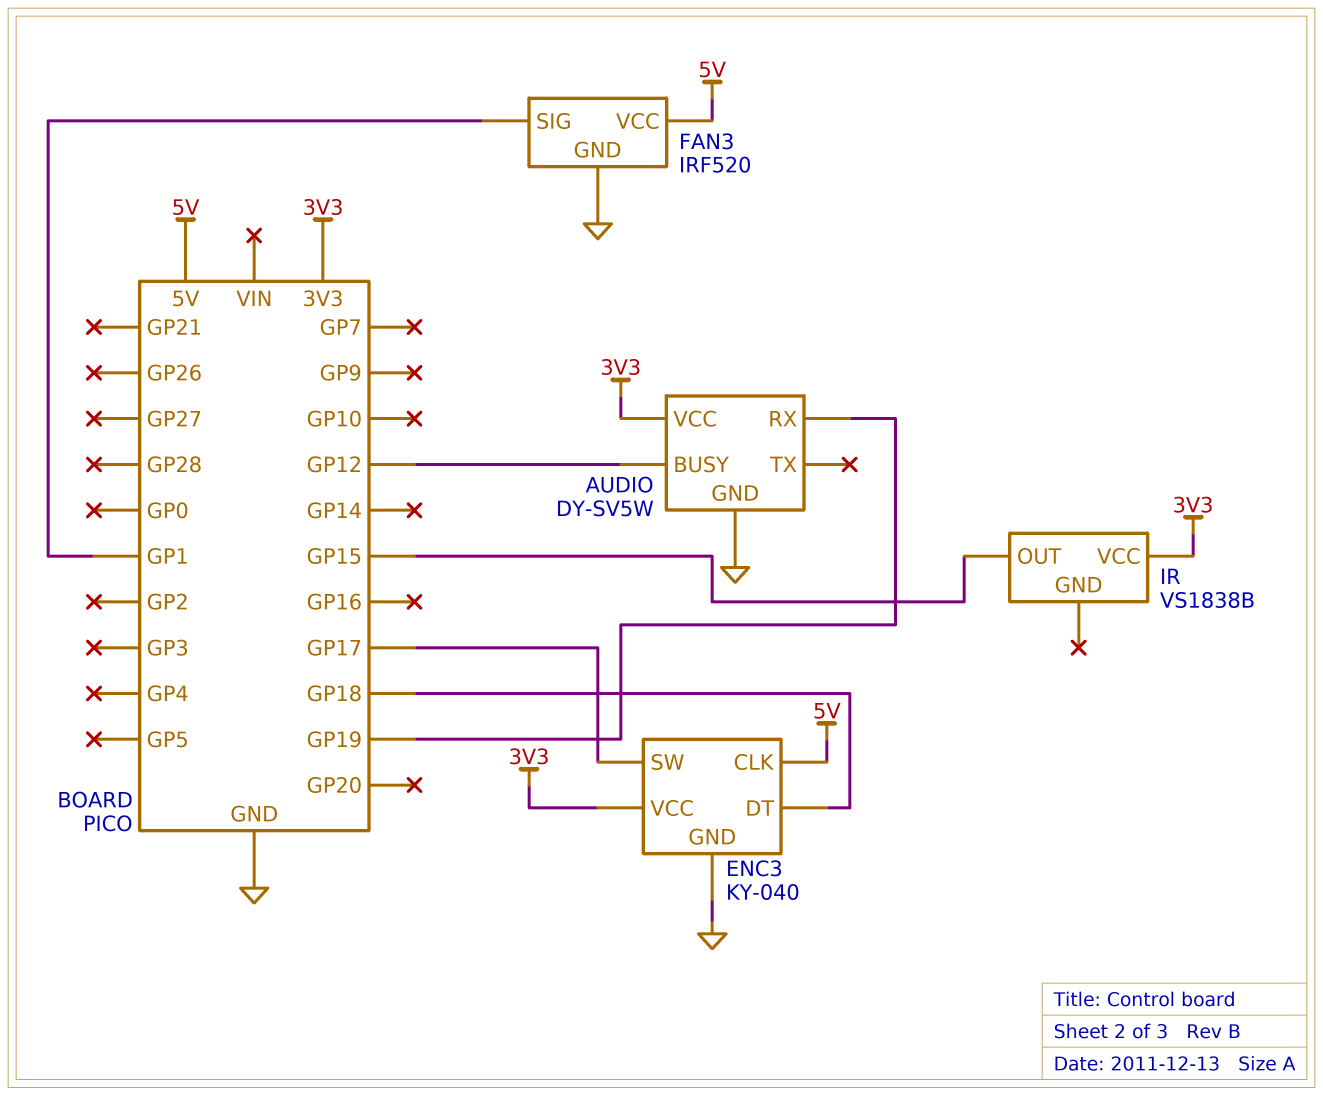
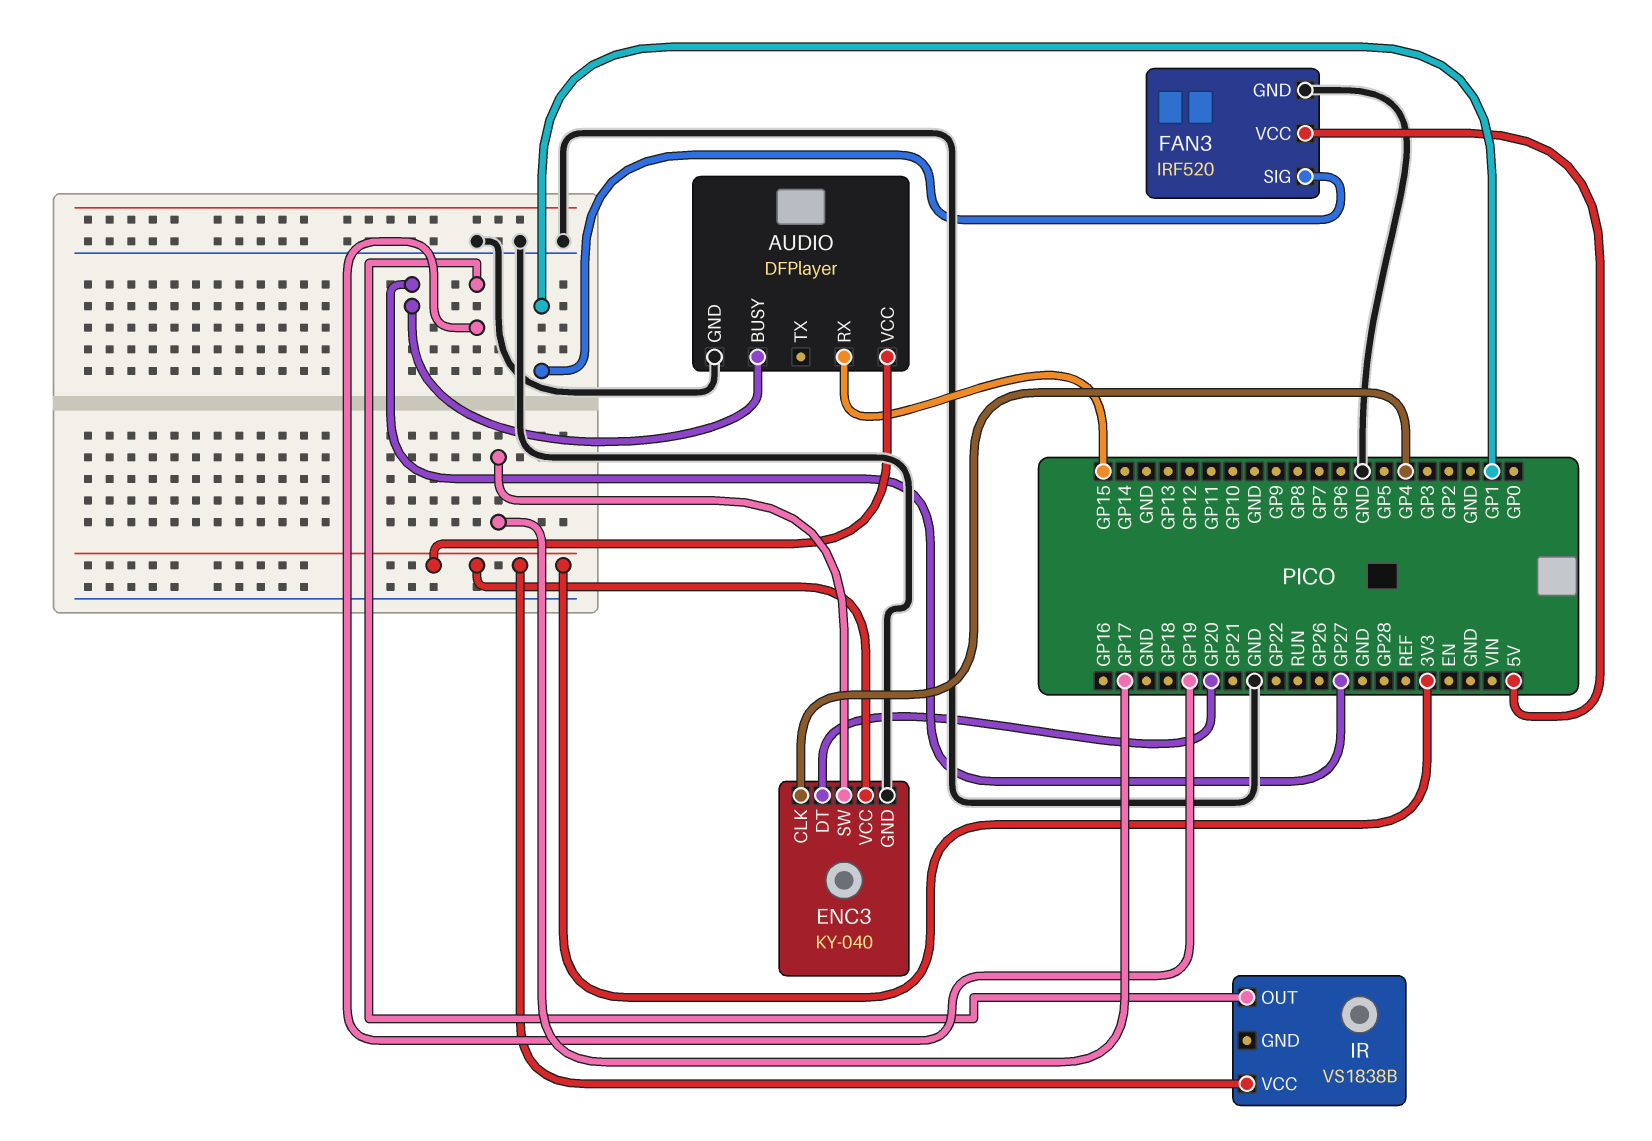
AUDIO: DY-SV5W -> DFPlayer
AUDIO pin BUSY: GP12 -> GP27
AUDIO pin RX: GP19 -> GP15
ENC3 pin CLK: 5V -> GP4
ENC3 pin DT: GP18 -> GP20
IR pin OUT: GP15 -> GP19

